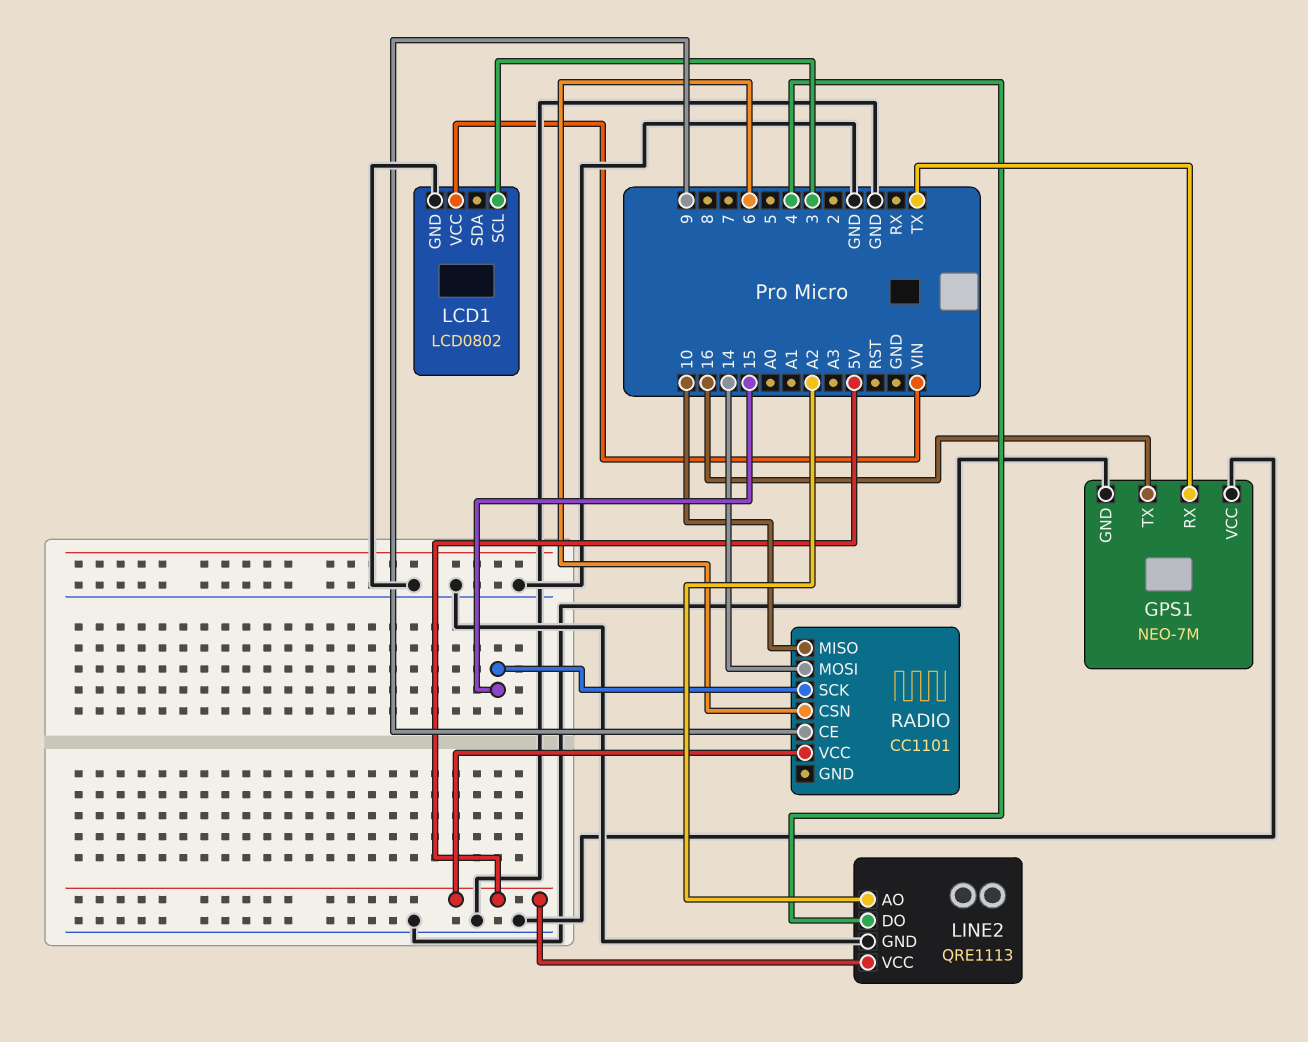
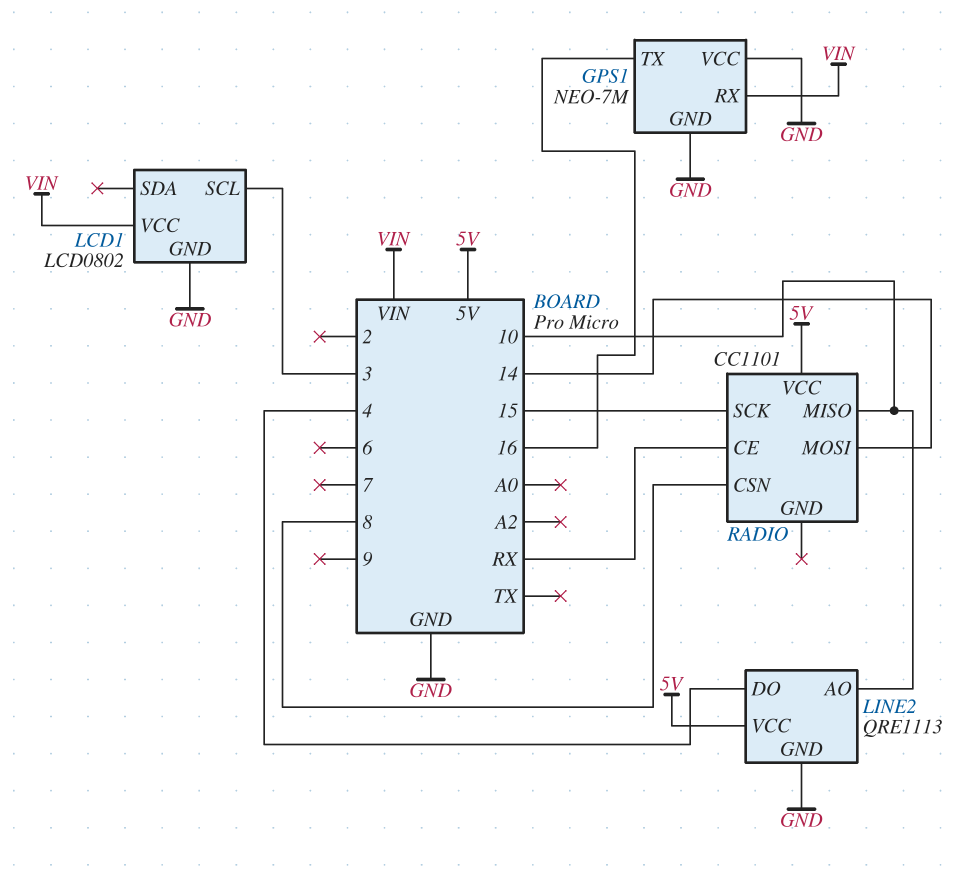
GPS1 pin RX: TX -> VIN
LINE2 pin AO: A2 -> 10
RADIO pin CE: 9 -> RX
RADIO pin CSN: 6 -> 8

